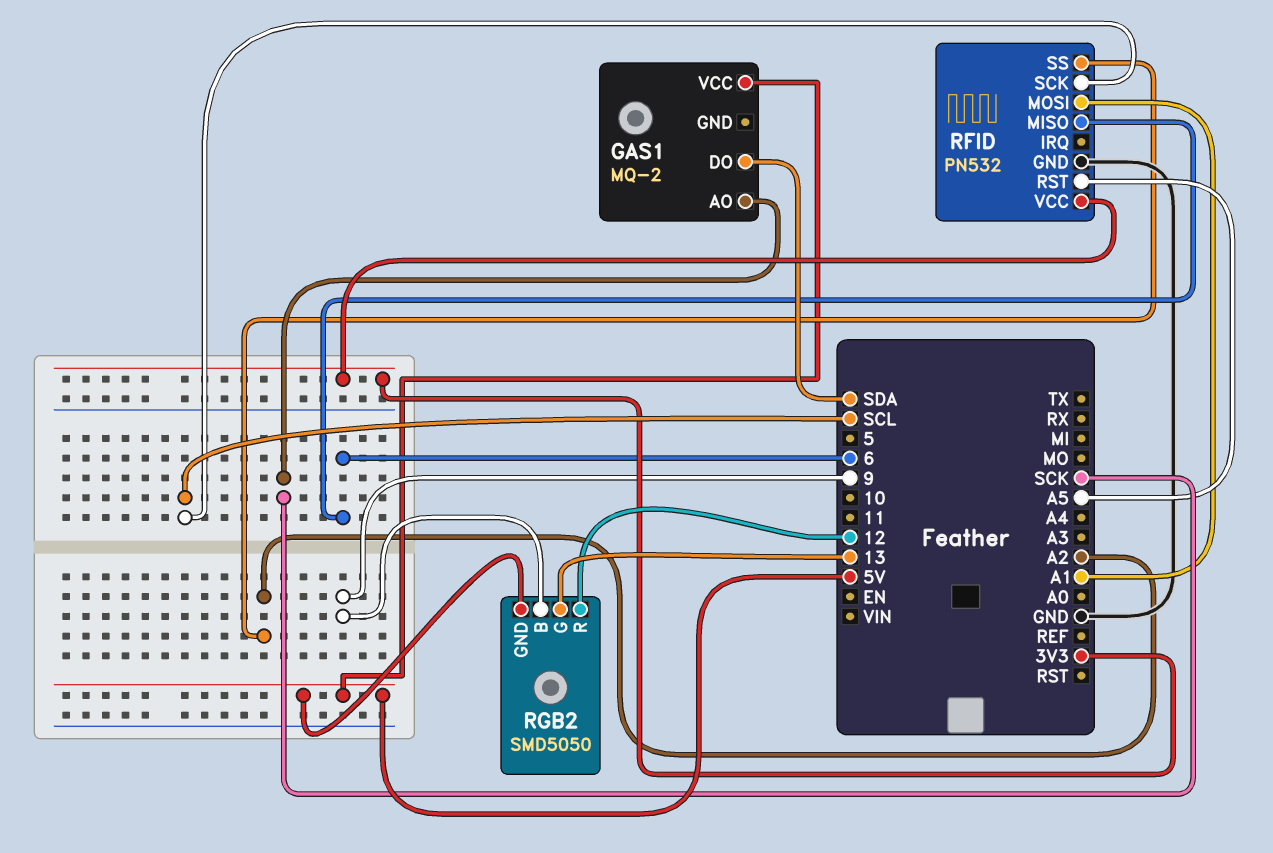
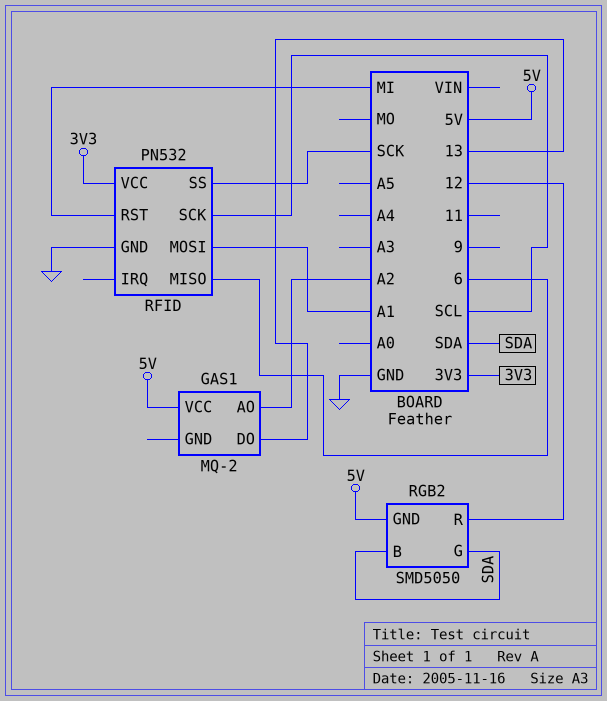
GAS1 pin AO: SCK -> A2
GAS1 pin DO: SDA -> 13
RFID pin RST: A5 -> MI
RFID pin SS: A2 -> SCK
RGB2 pin B: 9 -> SDA
RGB2 pin G: 13 -> SDA

